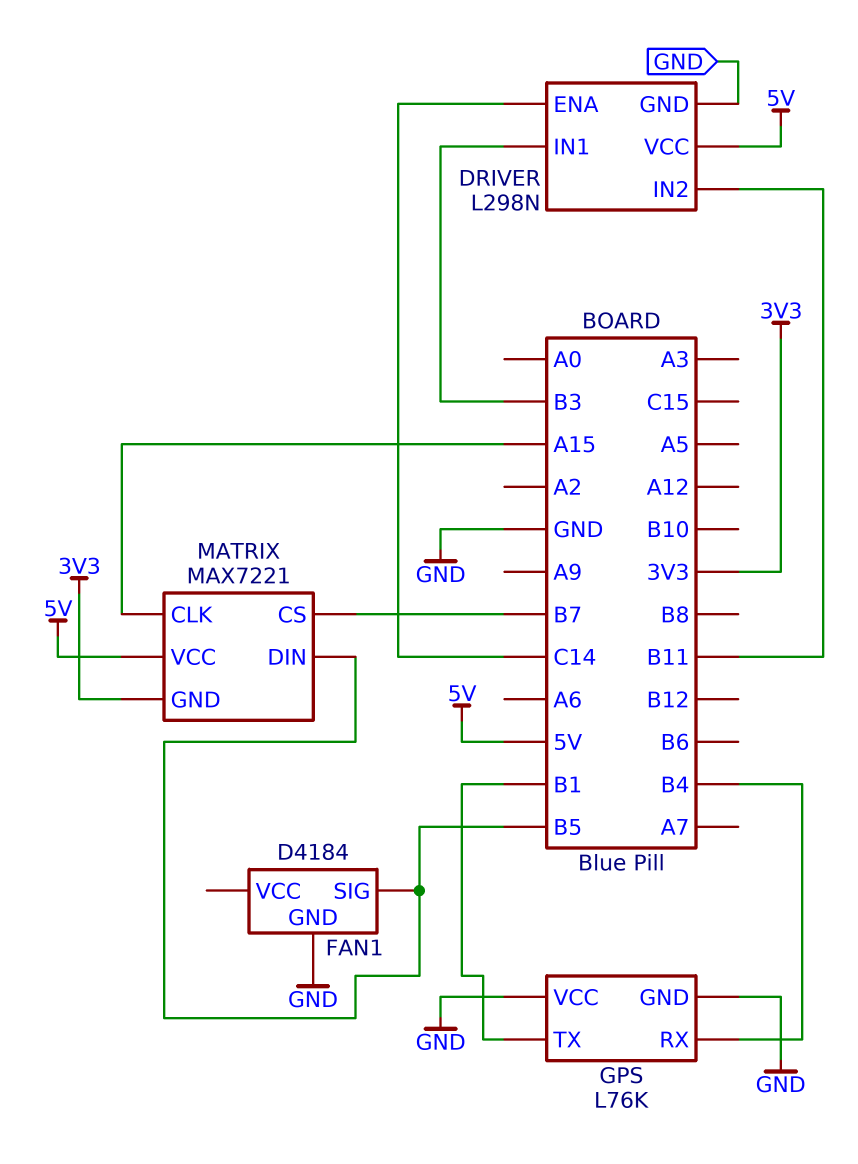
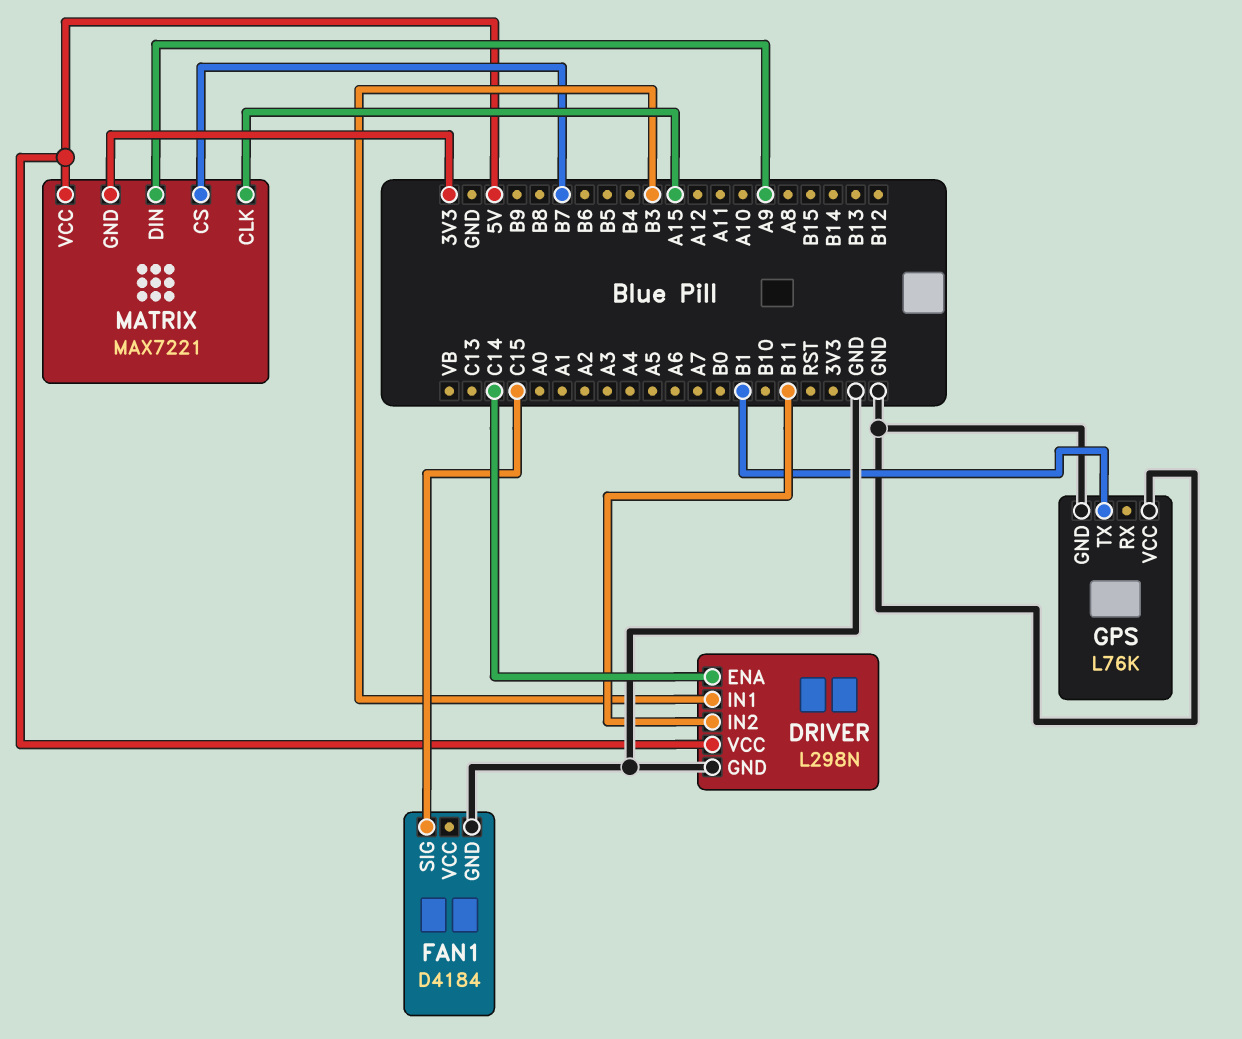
FAN1 pin SIG: B5 -> C15
GPS pin RX: B4 -> none
MATRIX pin DIN: B5 -> A9

